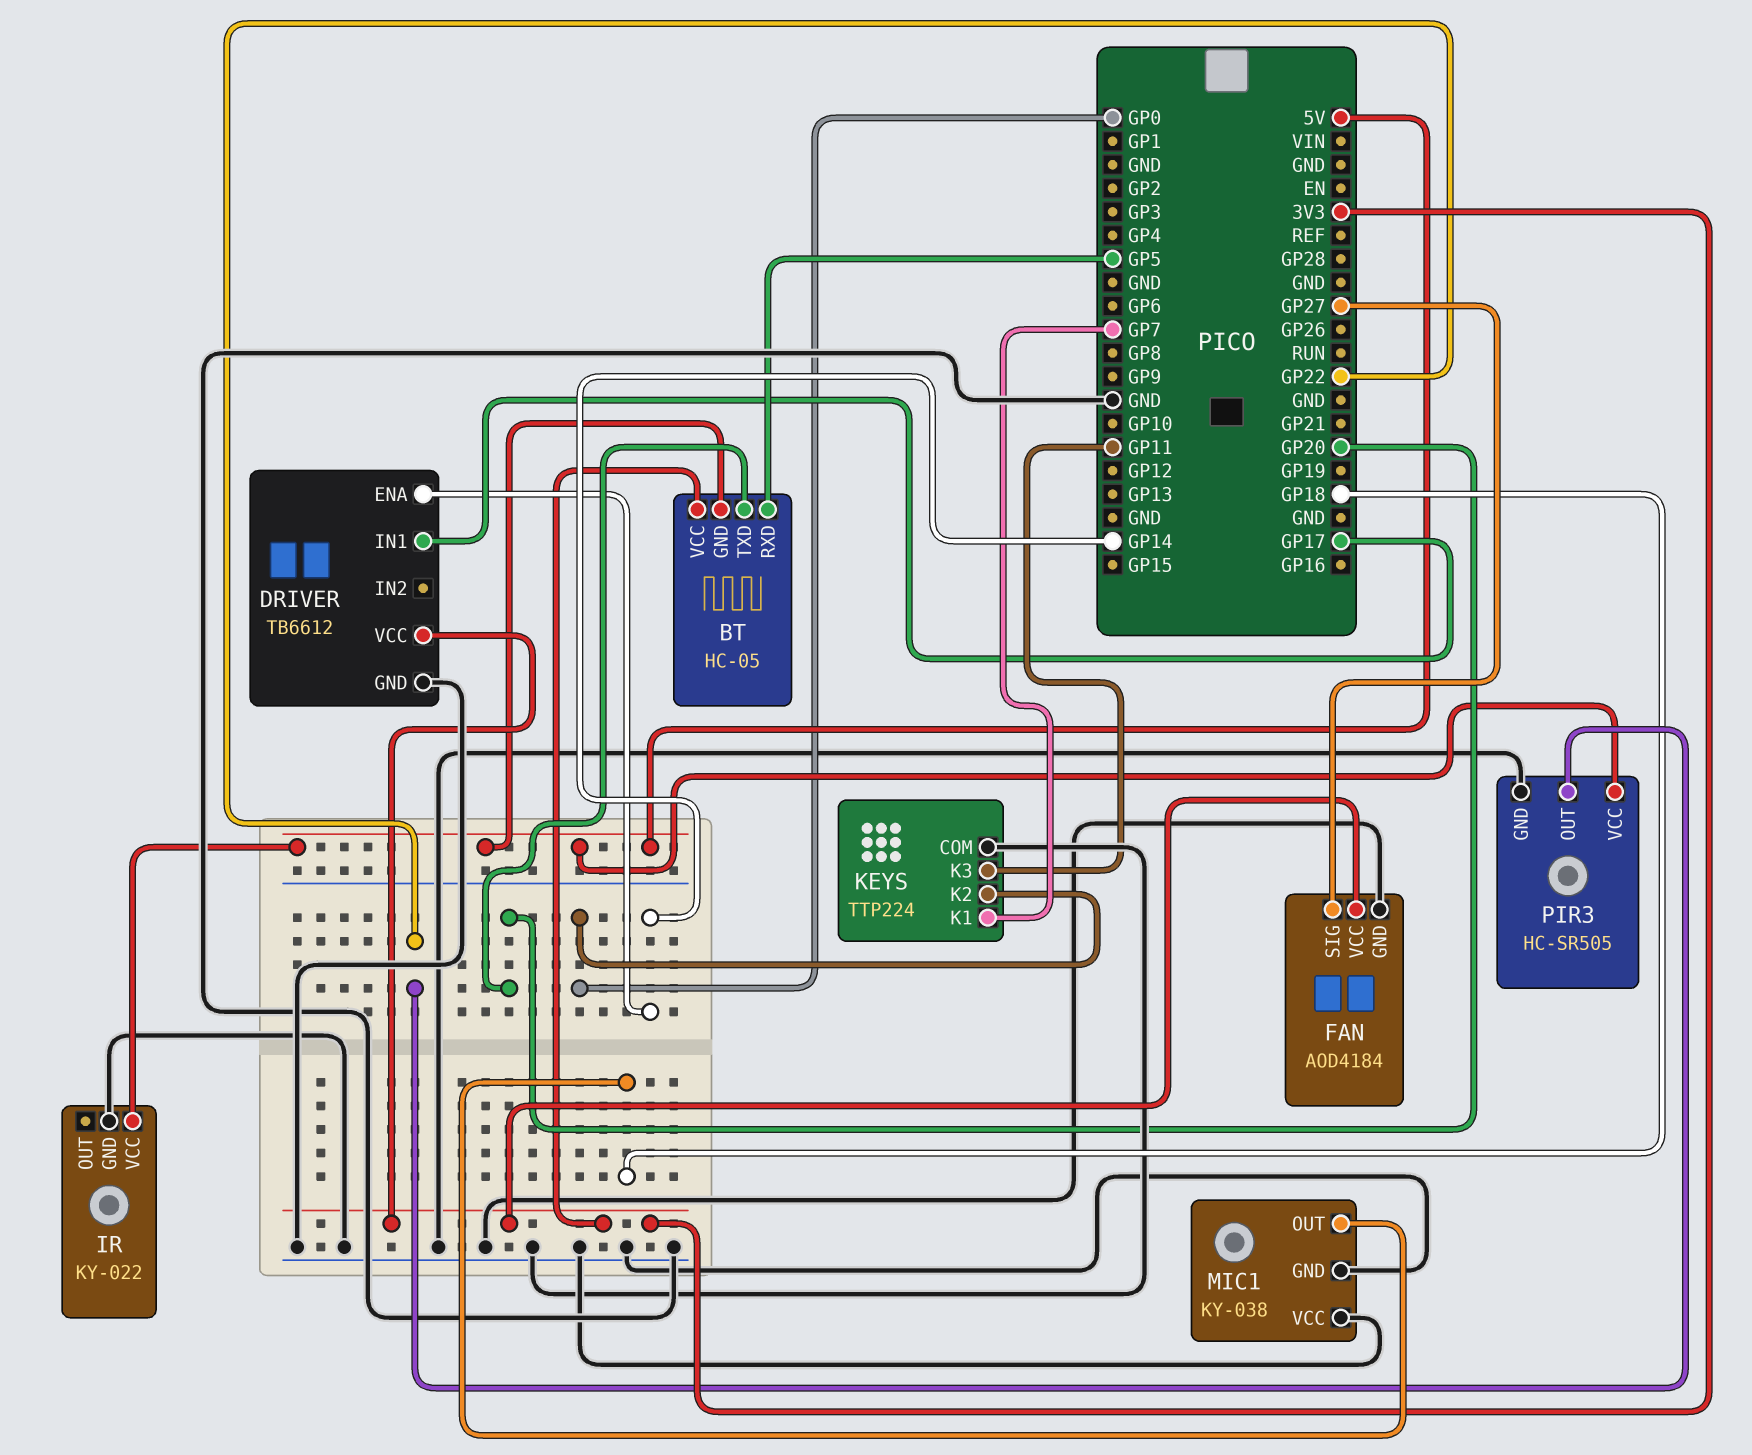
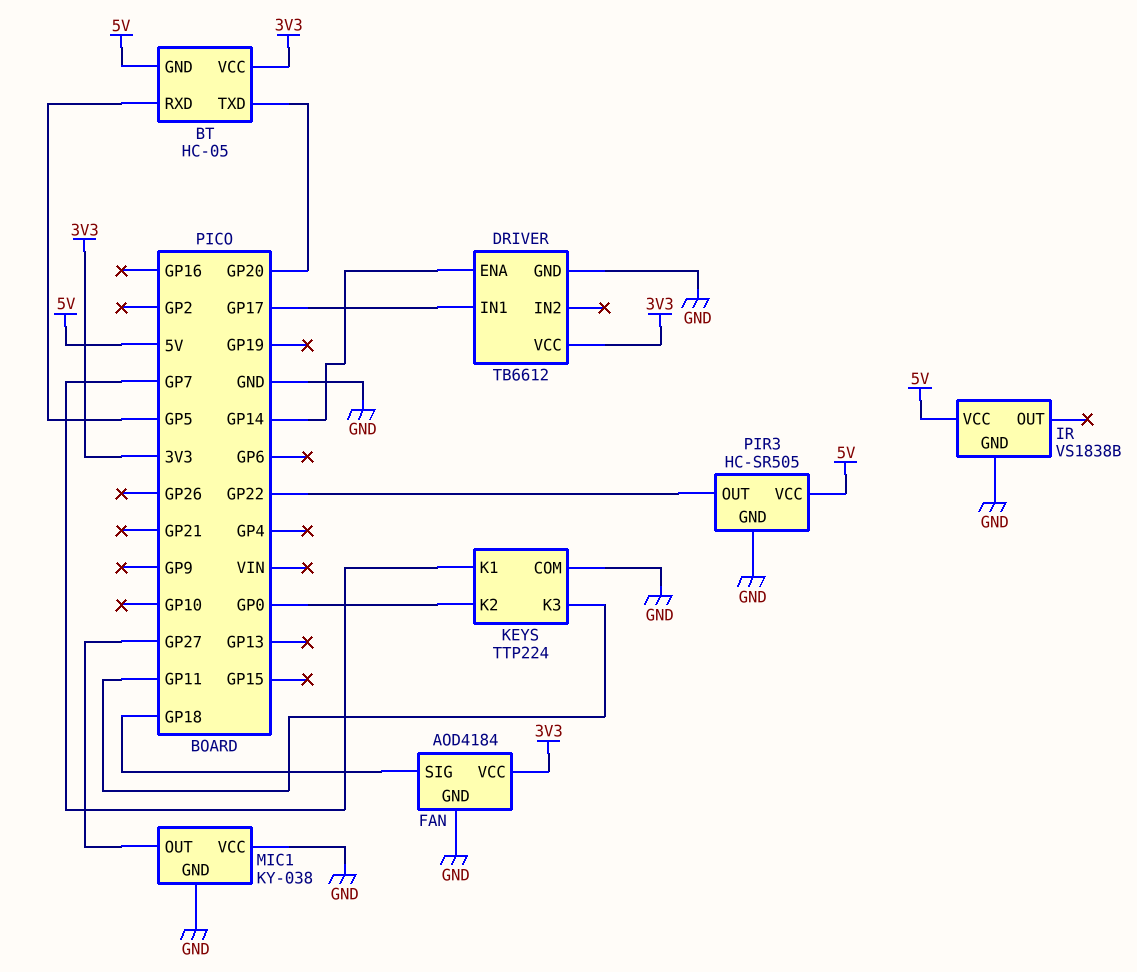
FAN pin SIG: GP27 -> GP18
IR: KY-022 -> VS1838B
MIC1 pin OUT: GP18 -> GP27

